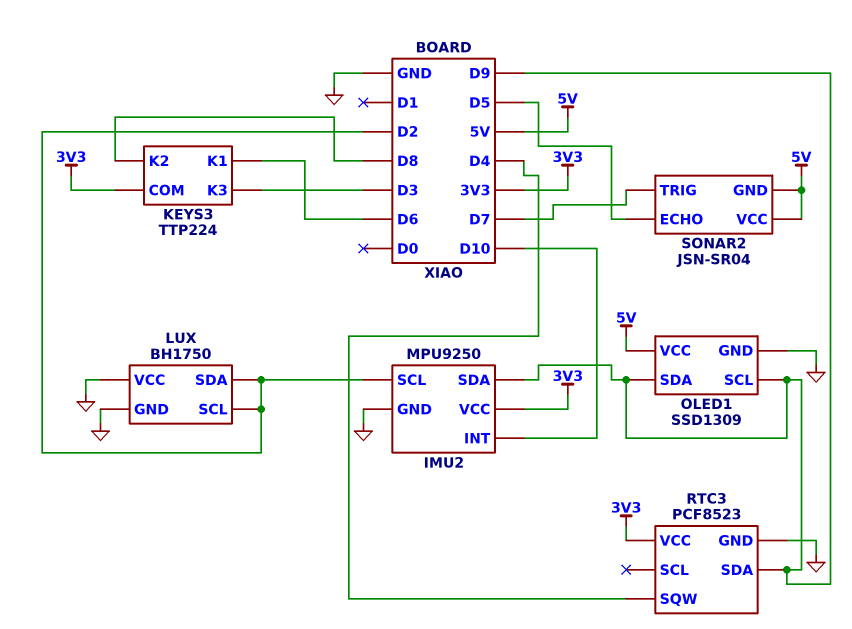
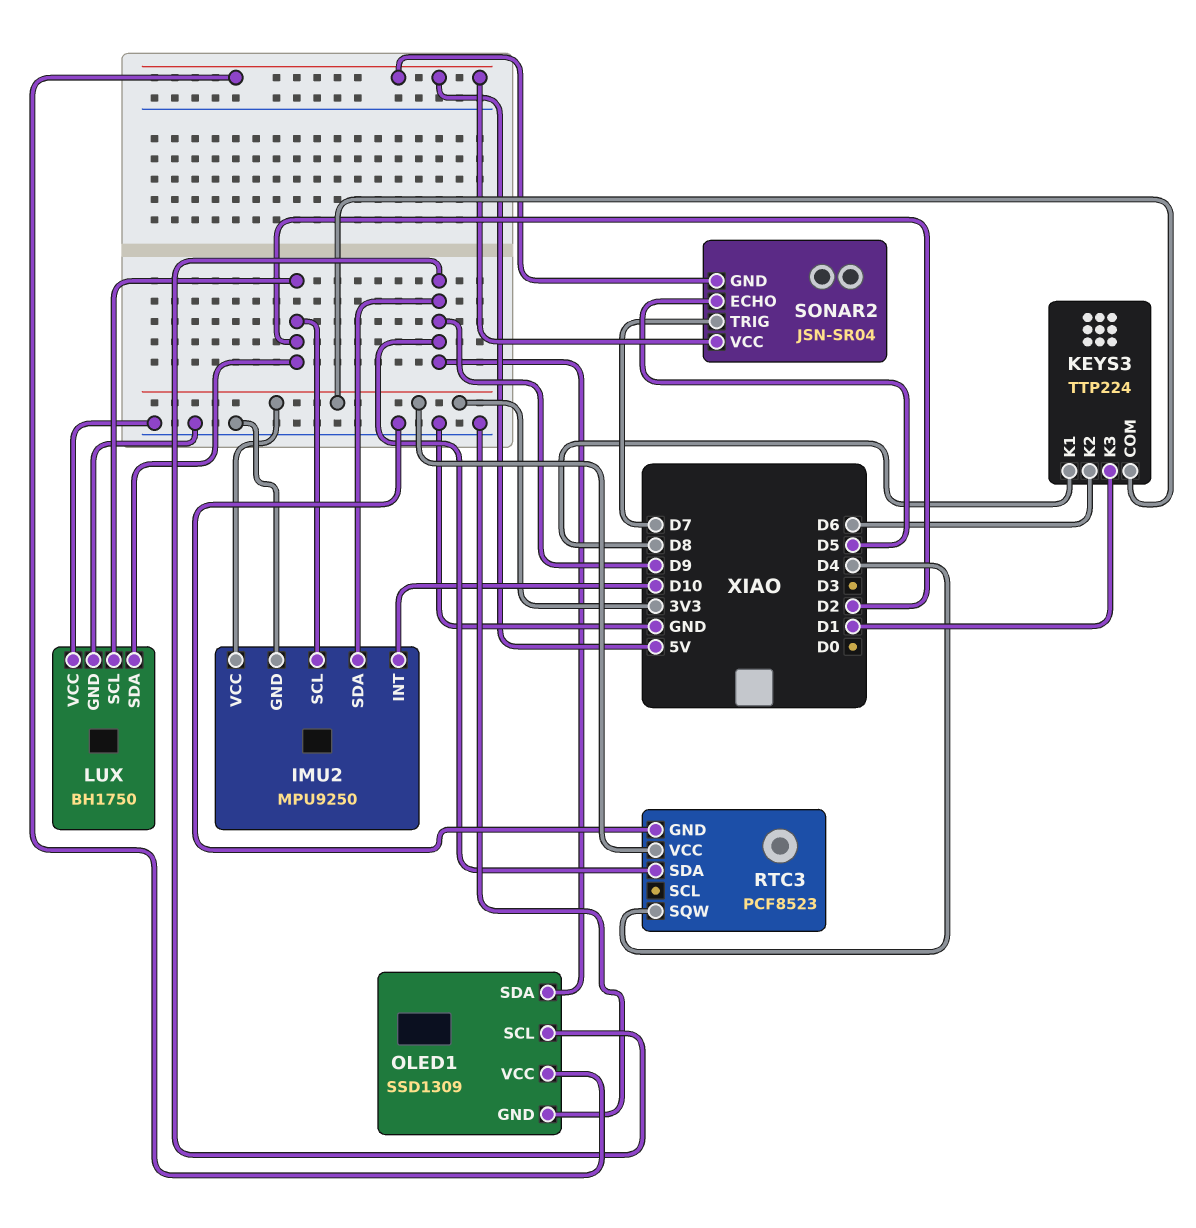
KEYS3 pin K1: D6 -> D8
KEYS3 pin K2: D8 -> D6
KEYS3 pin K3: D3 -> D1

